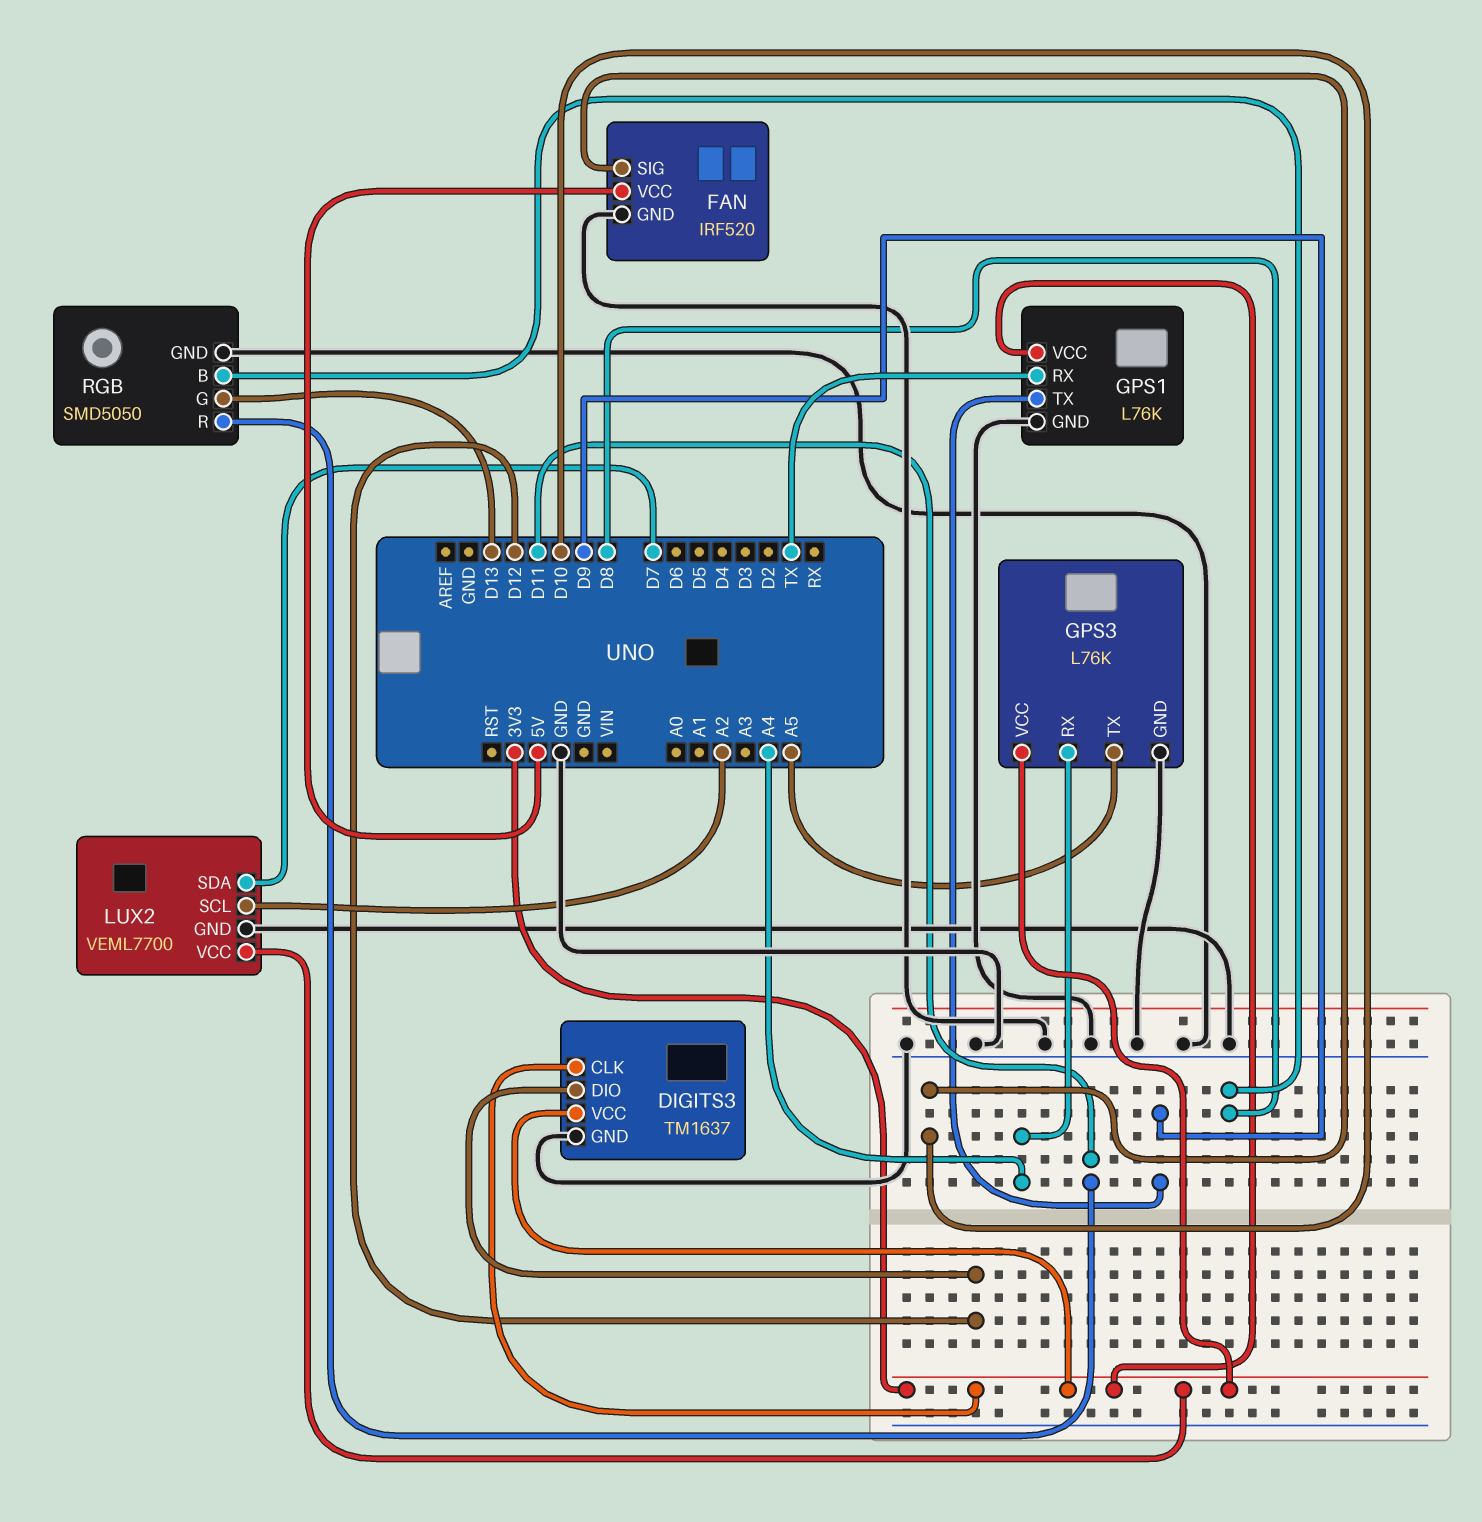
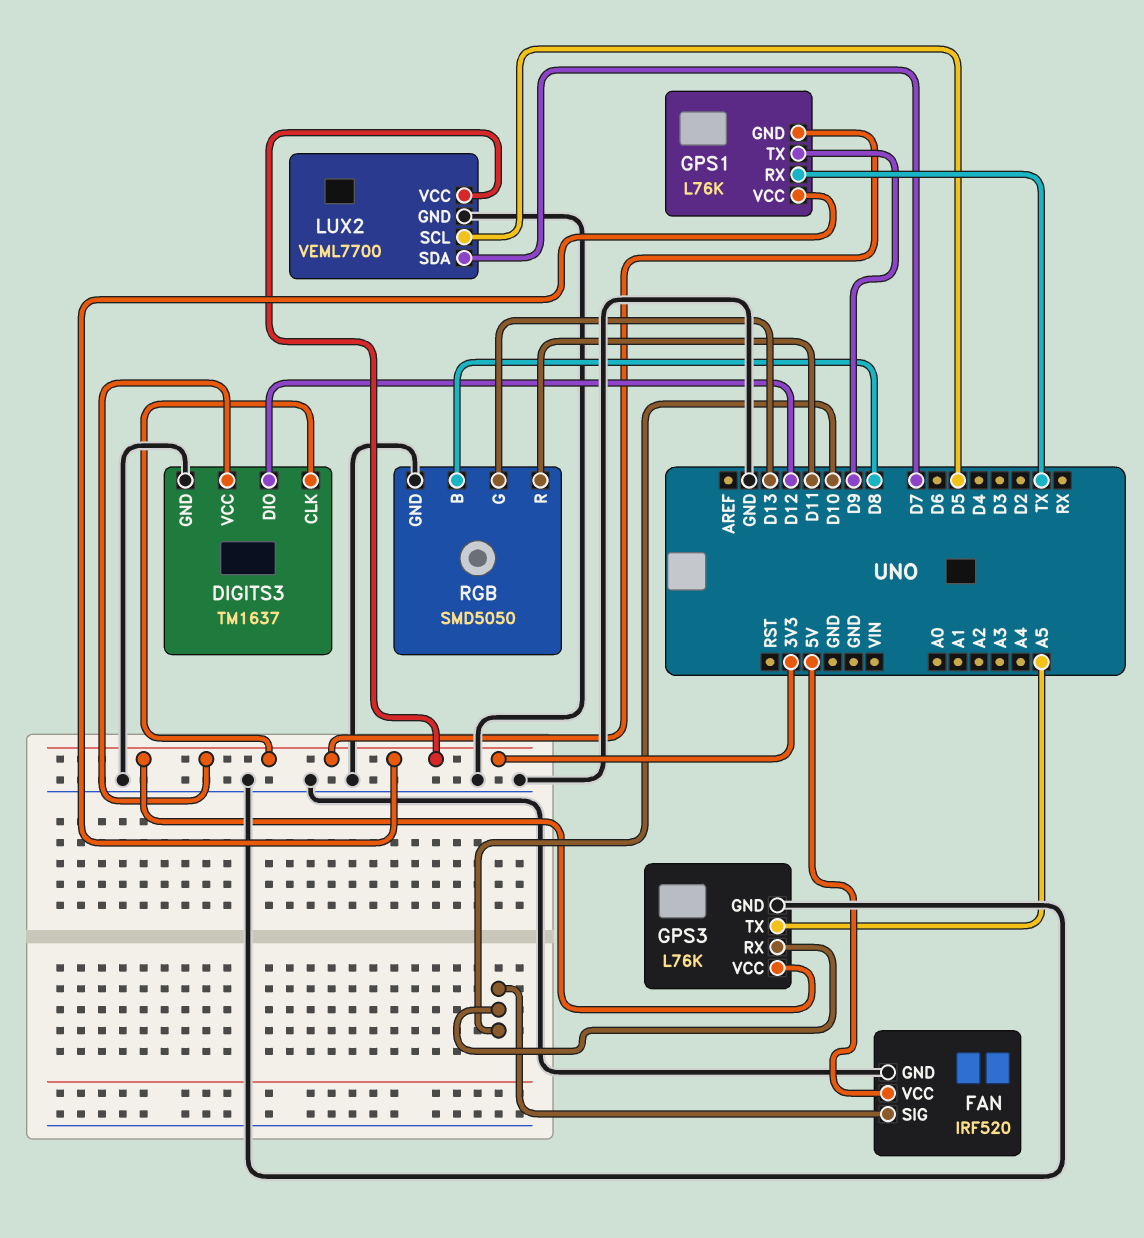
GPS1 pin GND: GND -> 3V3
GPS3 pin RX: A4 -> D10
LUX2 pin SCL: A2 -> D5

